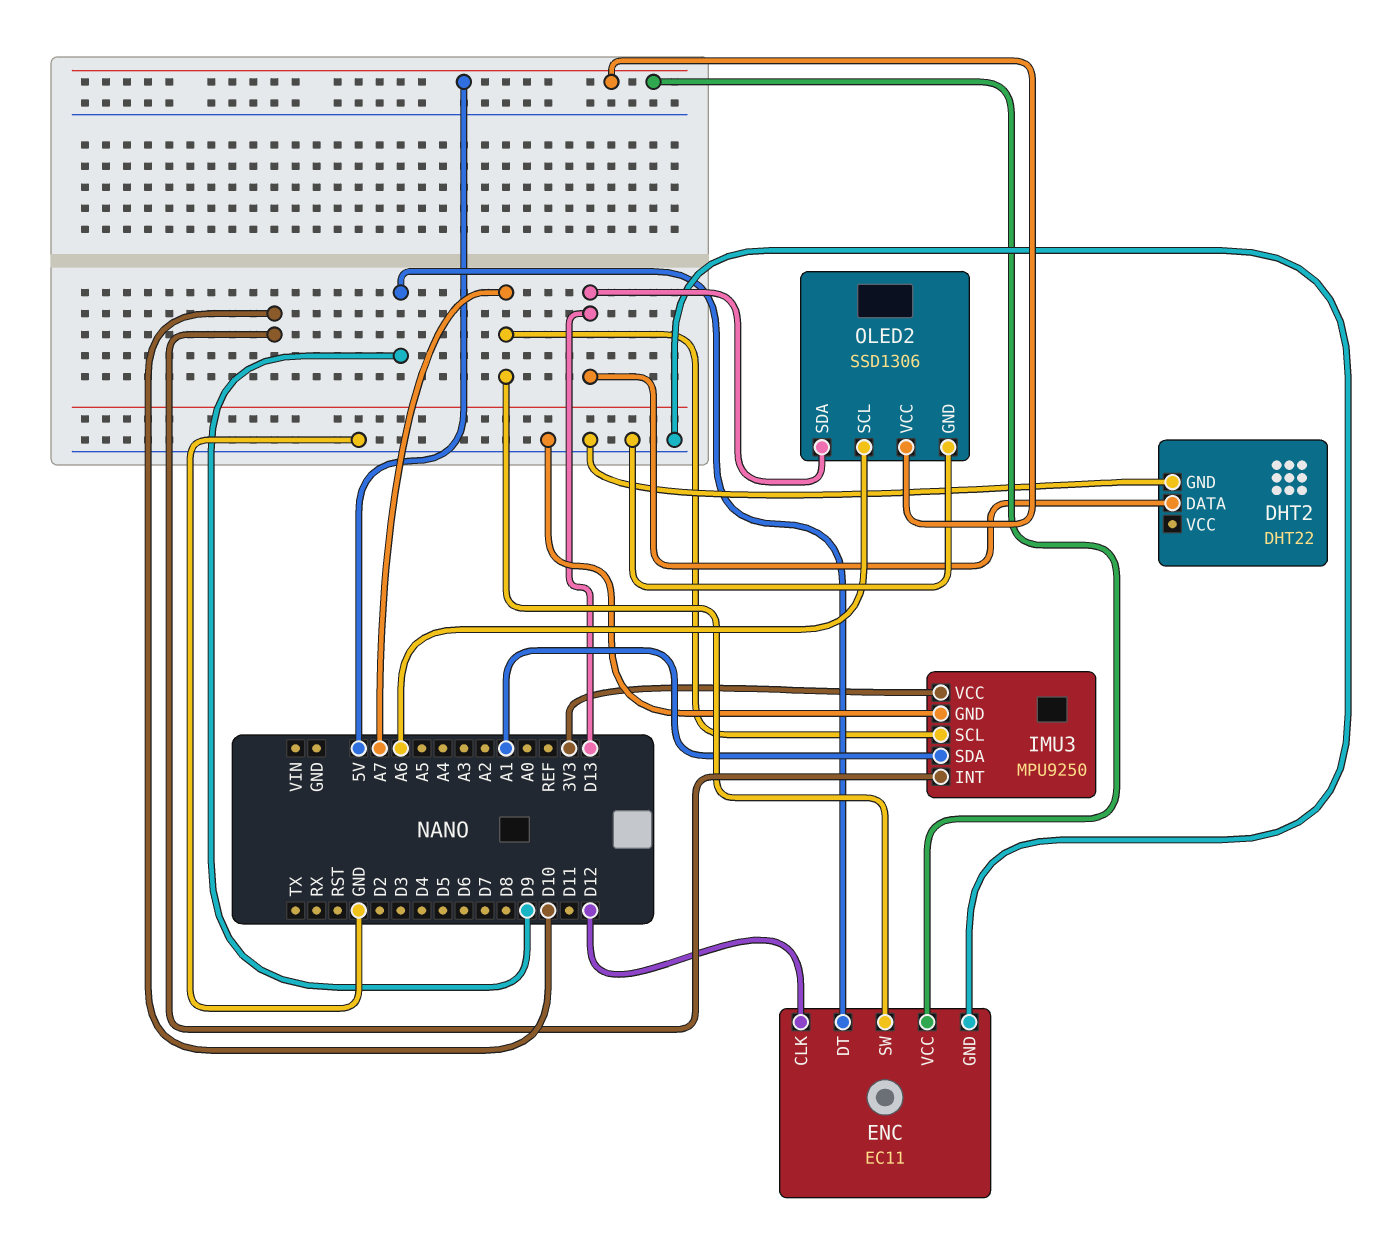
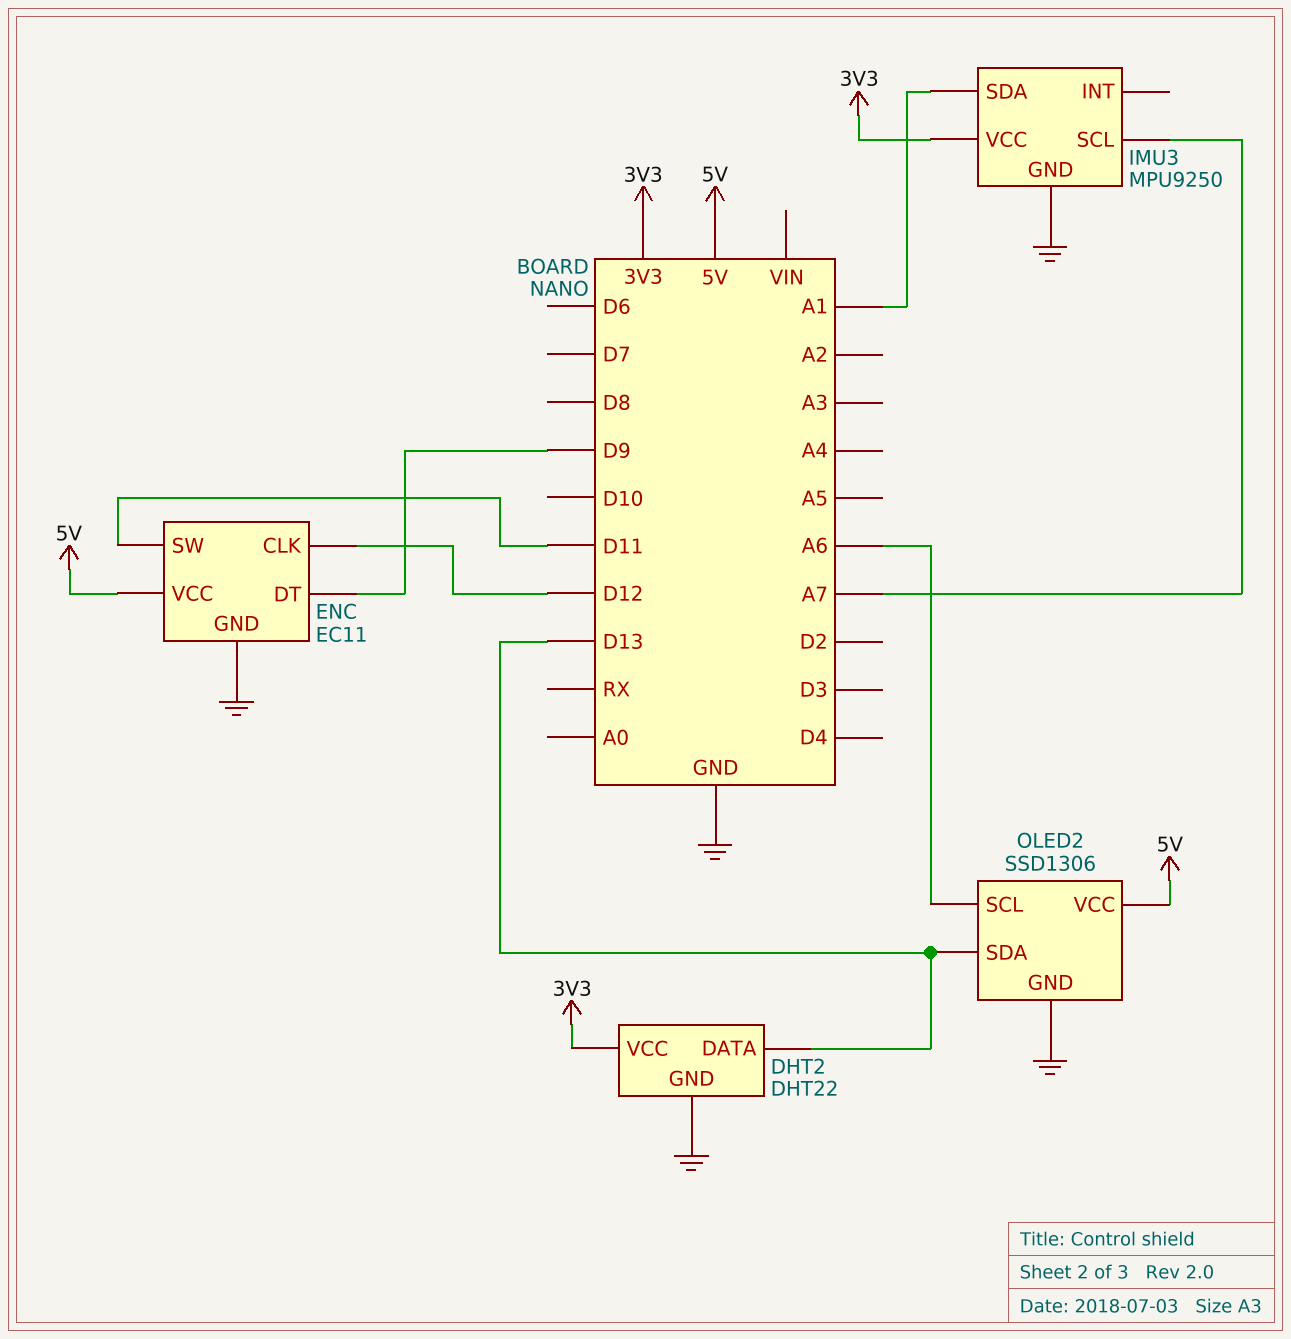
DHT2 pin VCC: none -> 3V3
ENC pin SW: A7 -> D11
IMU3 pin INT: D10 -> none

